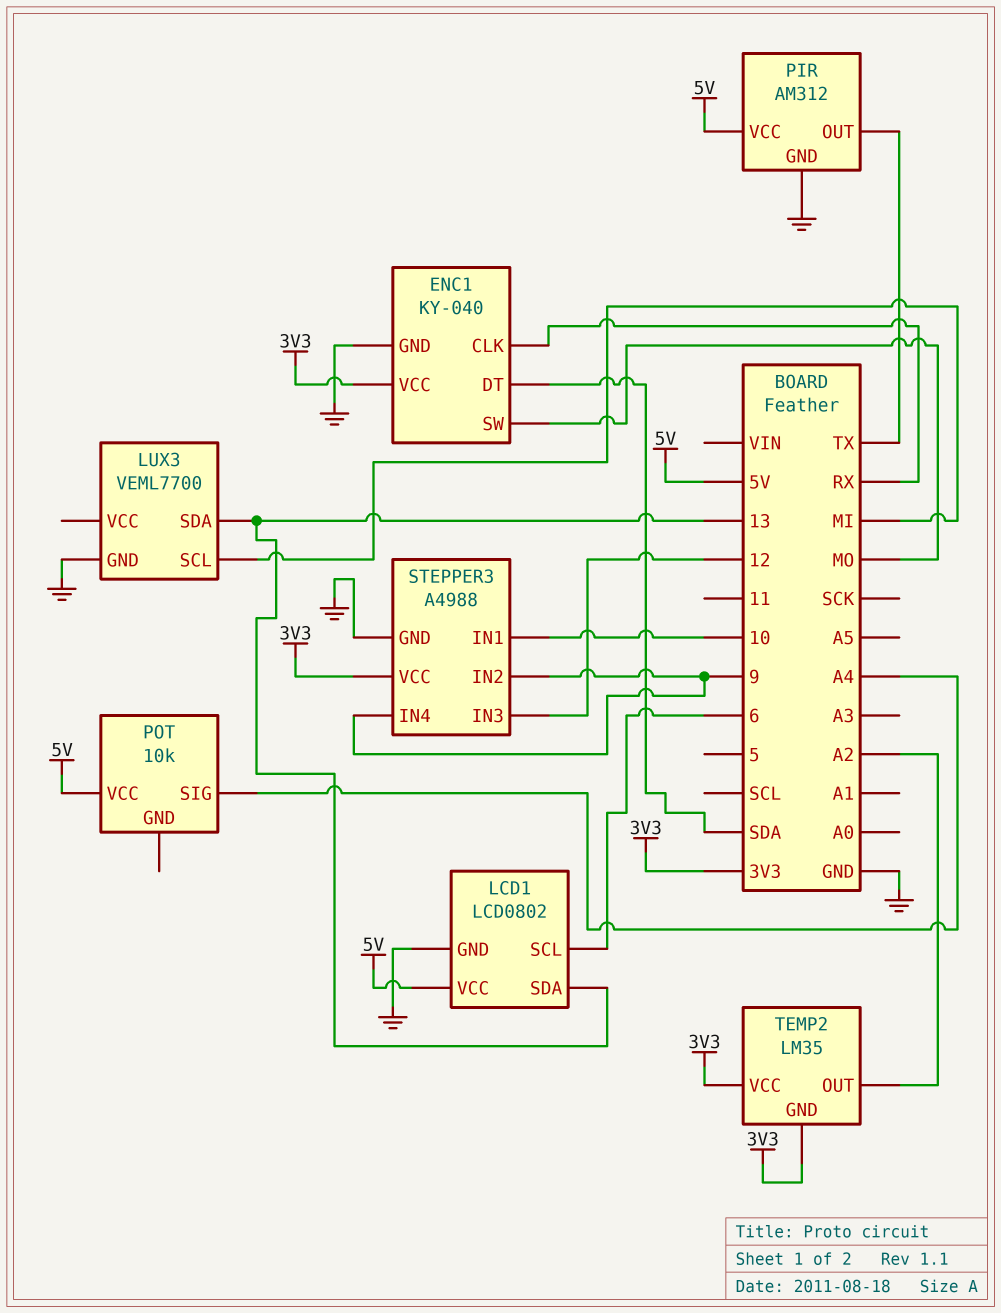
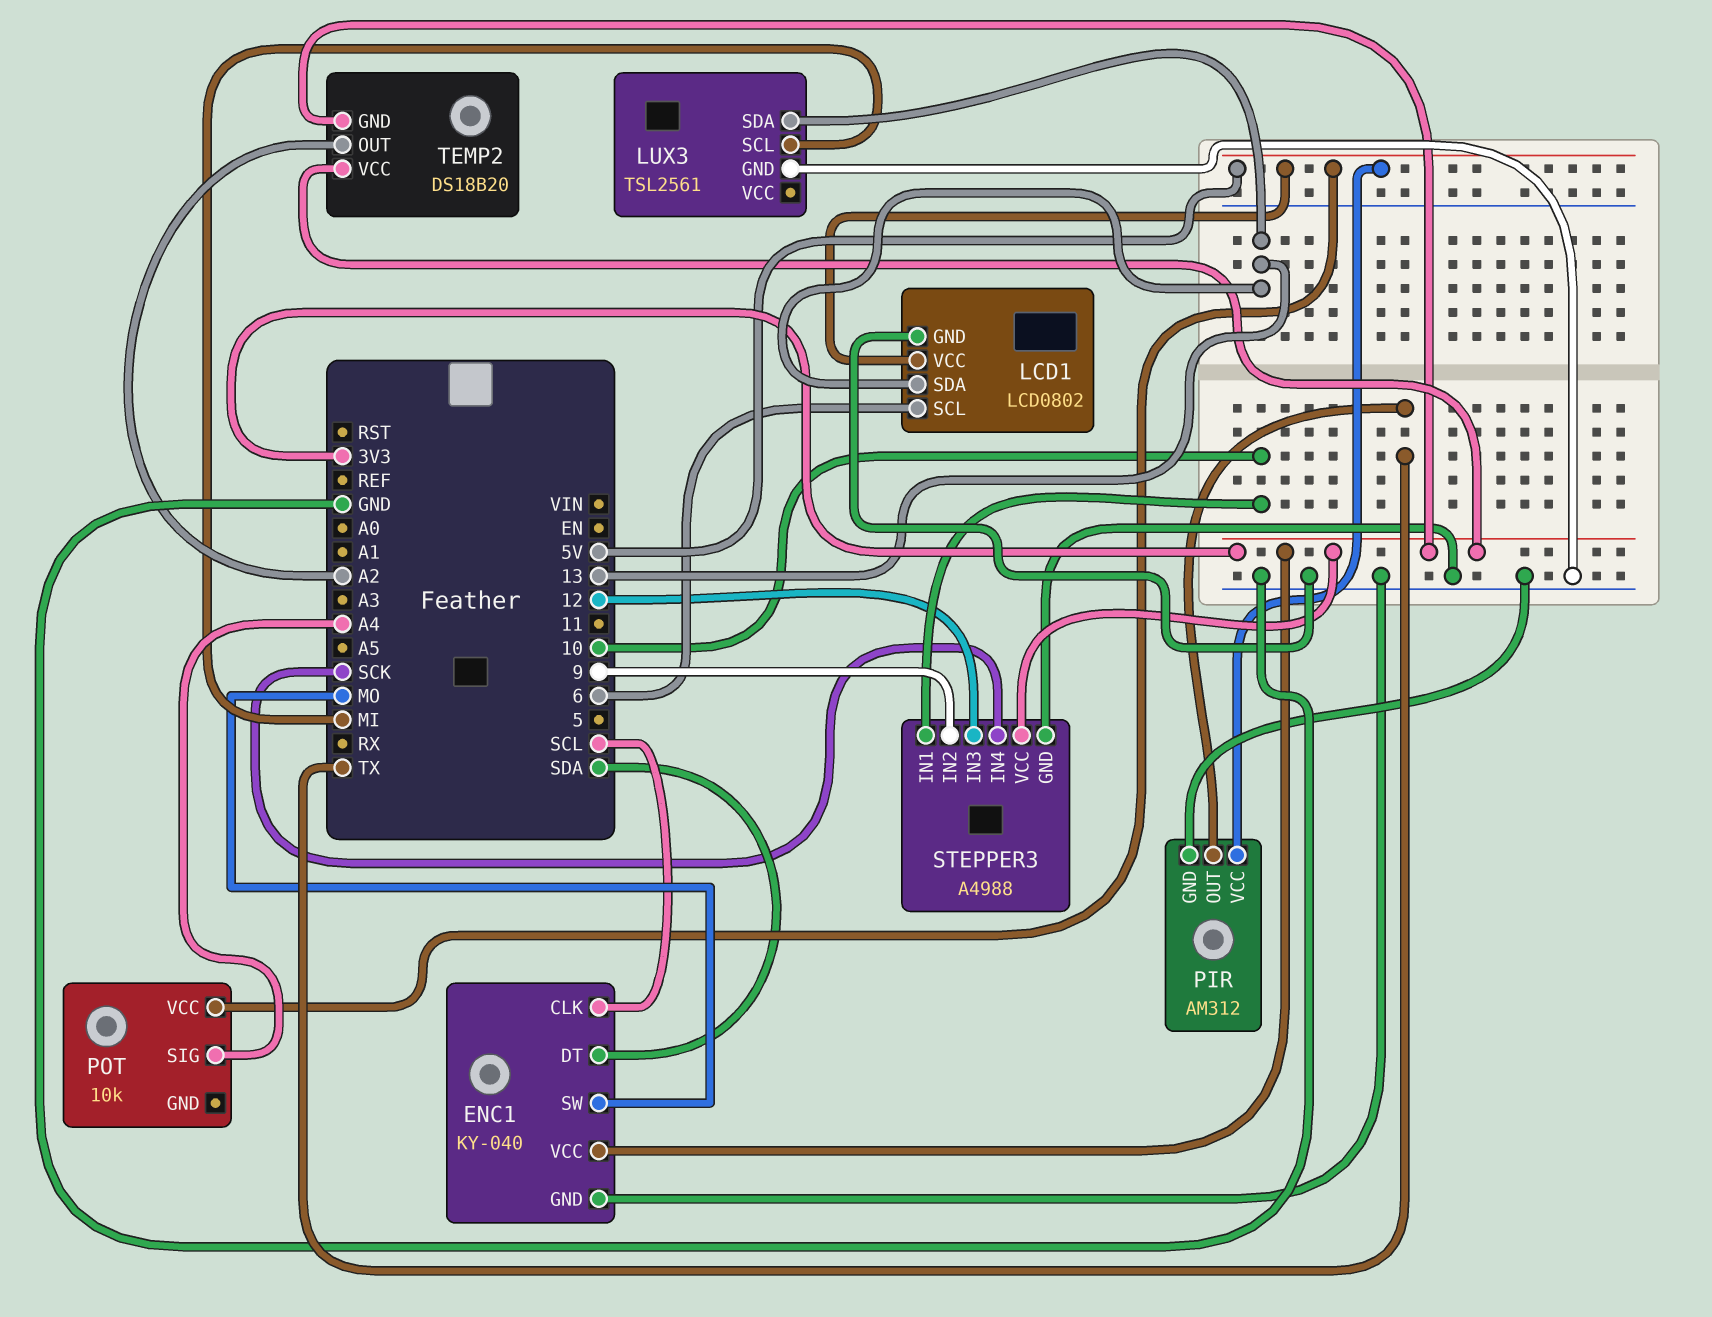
ENC1 pin CLK: RX -> SCL
LUX3: VEML7700 -> TSL2561
STEPPER3 pin IN4: 9 -> SCK
TEMP2: LM35 -> DS18B20

